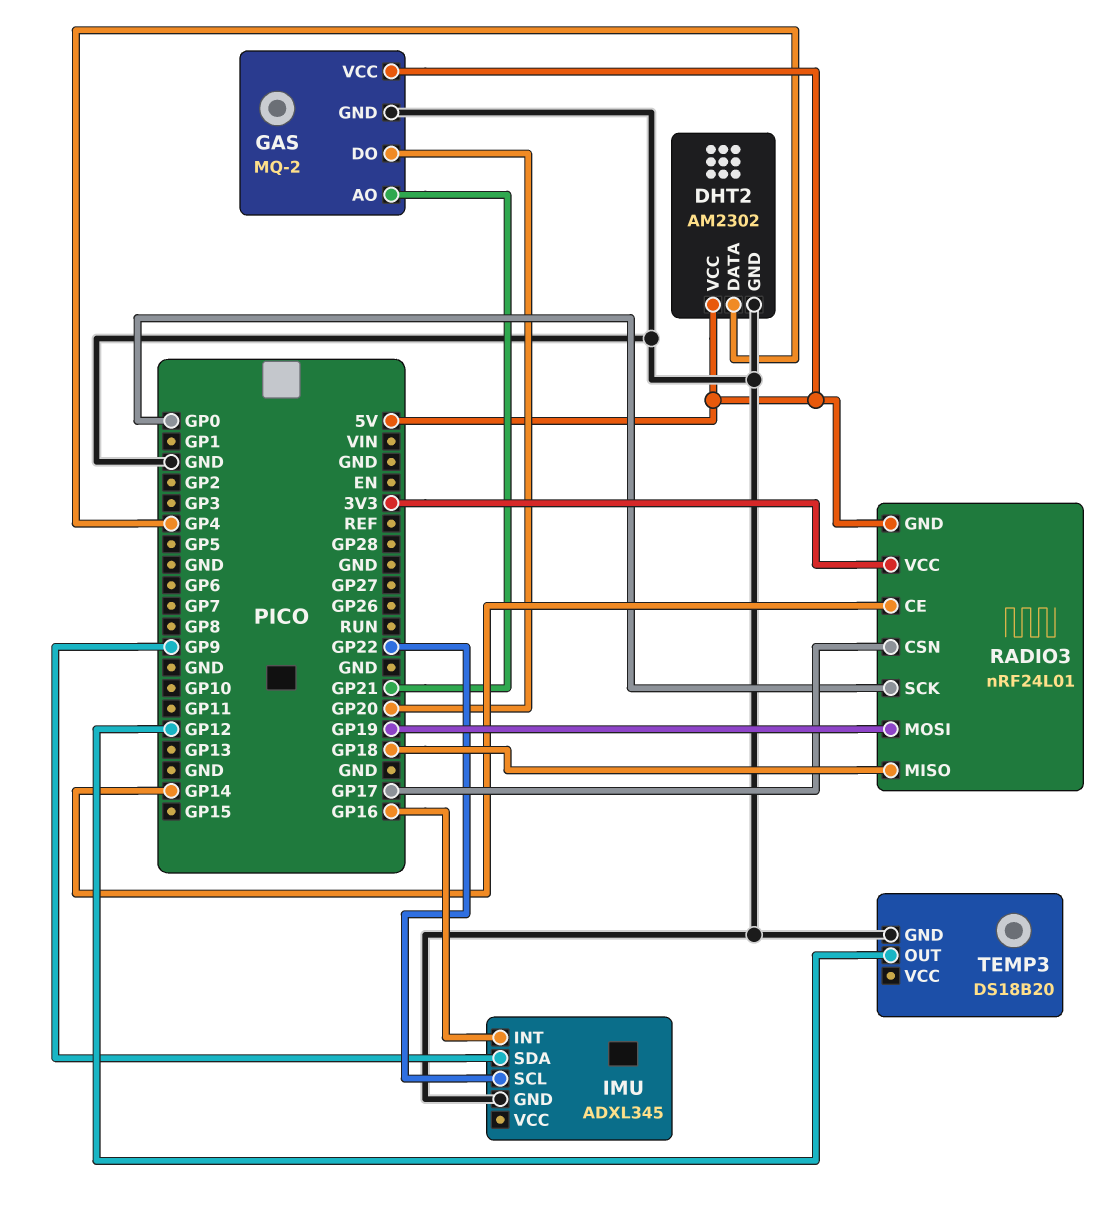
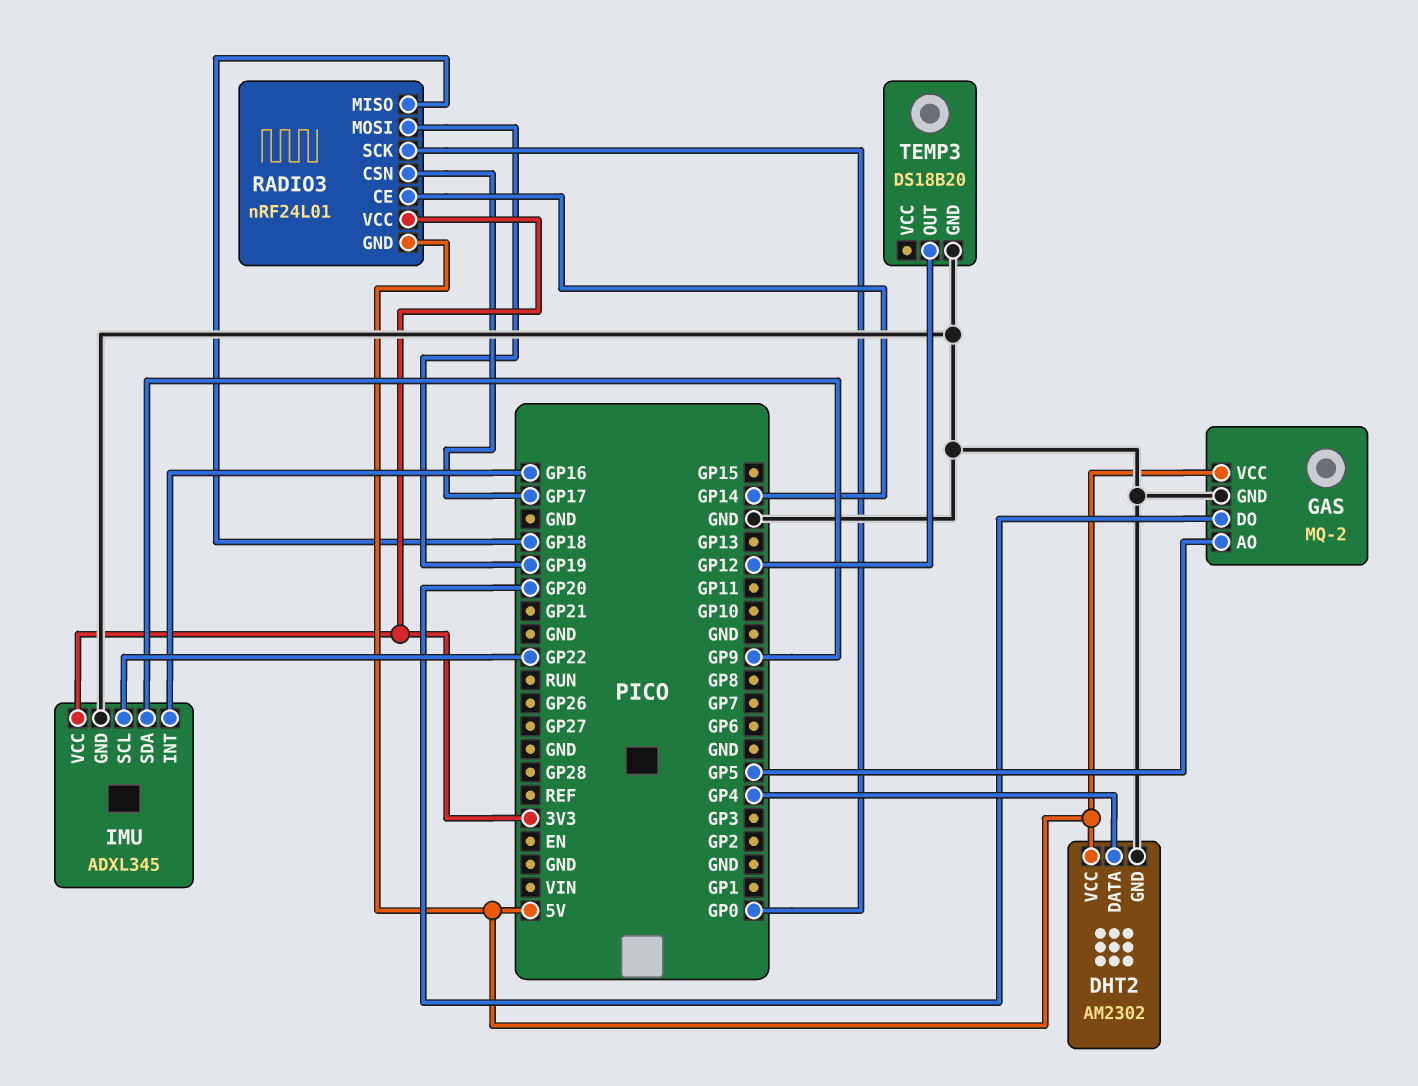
GAS pin AO: GP21 -> GP5
IMU pin VCC: none -> 3V3

